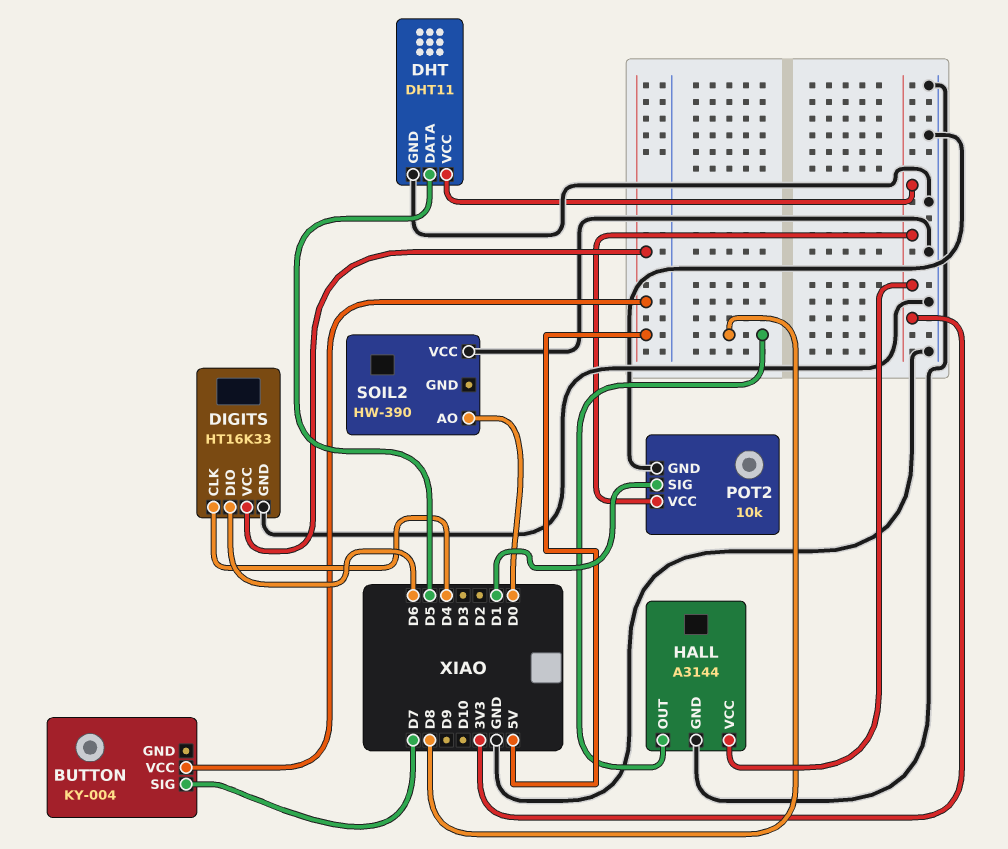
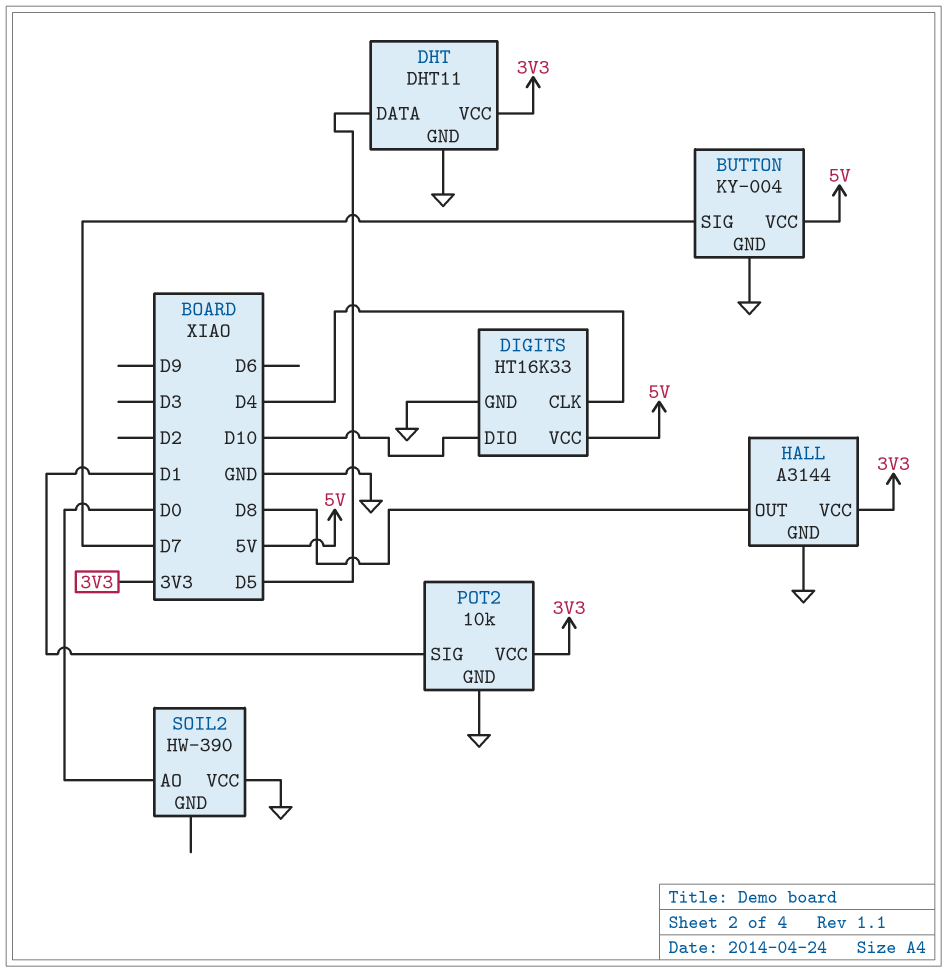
BUTTON pin GND: none -> GND
DIGITS pin DIO: D6 -> D10

